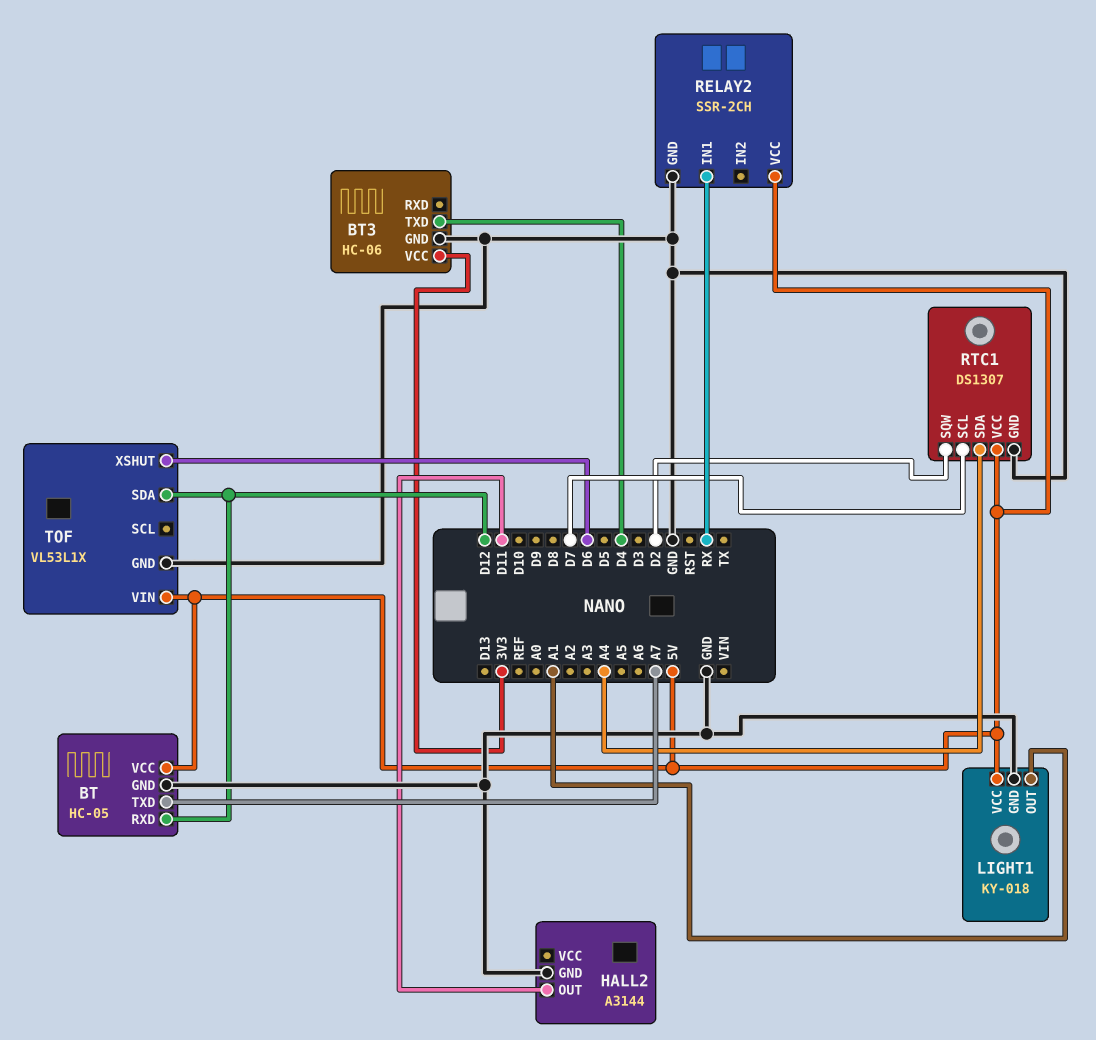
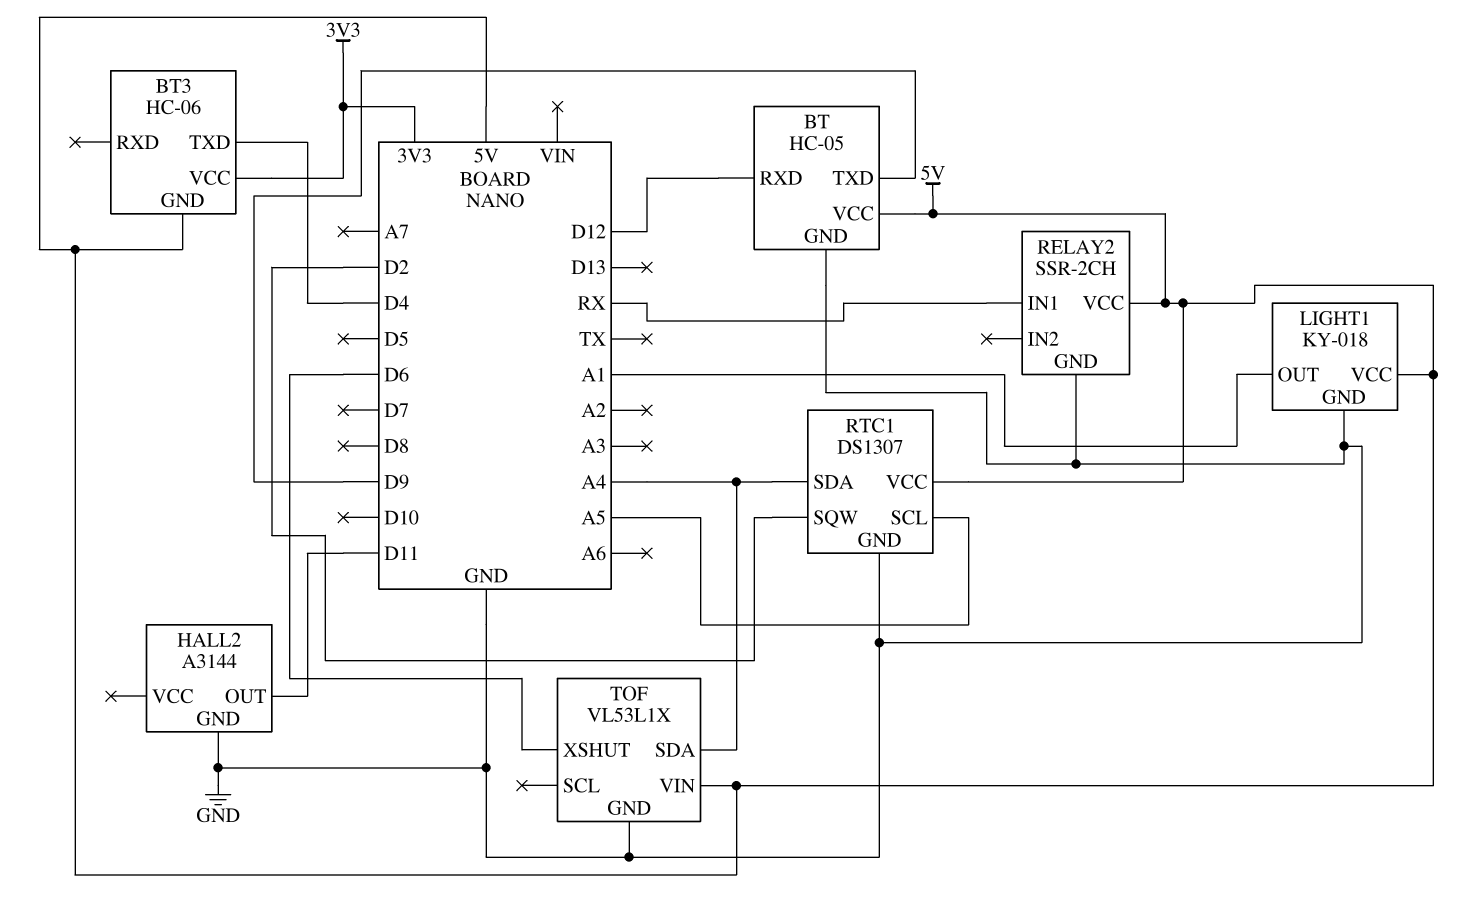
BT pin TXD: A7 -> D9
BT3 pin GND: GND -> 5V
RTC1 pin SCL: D7 -> A5
TOF pin SDA: D12 -> A4

